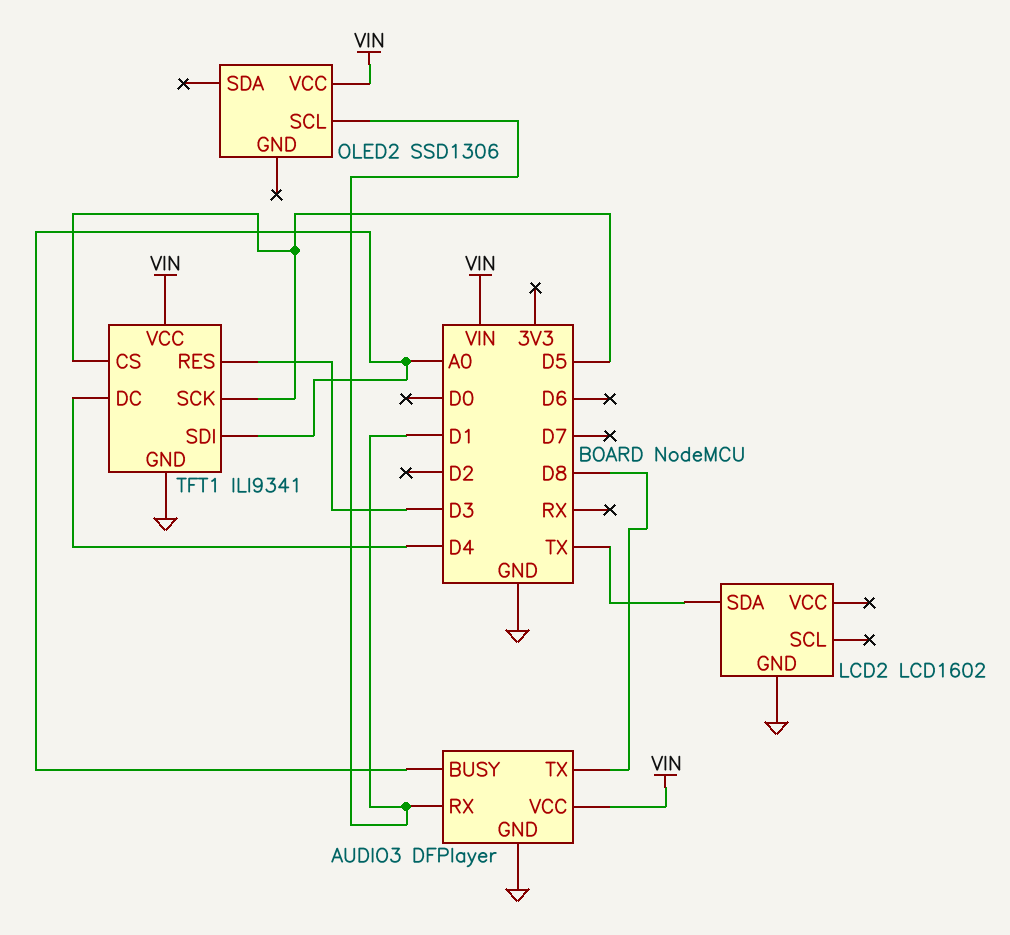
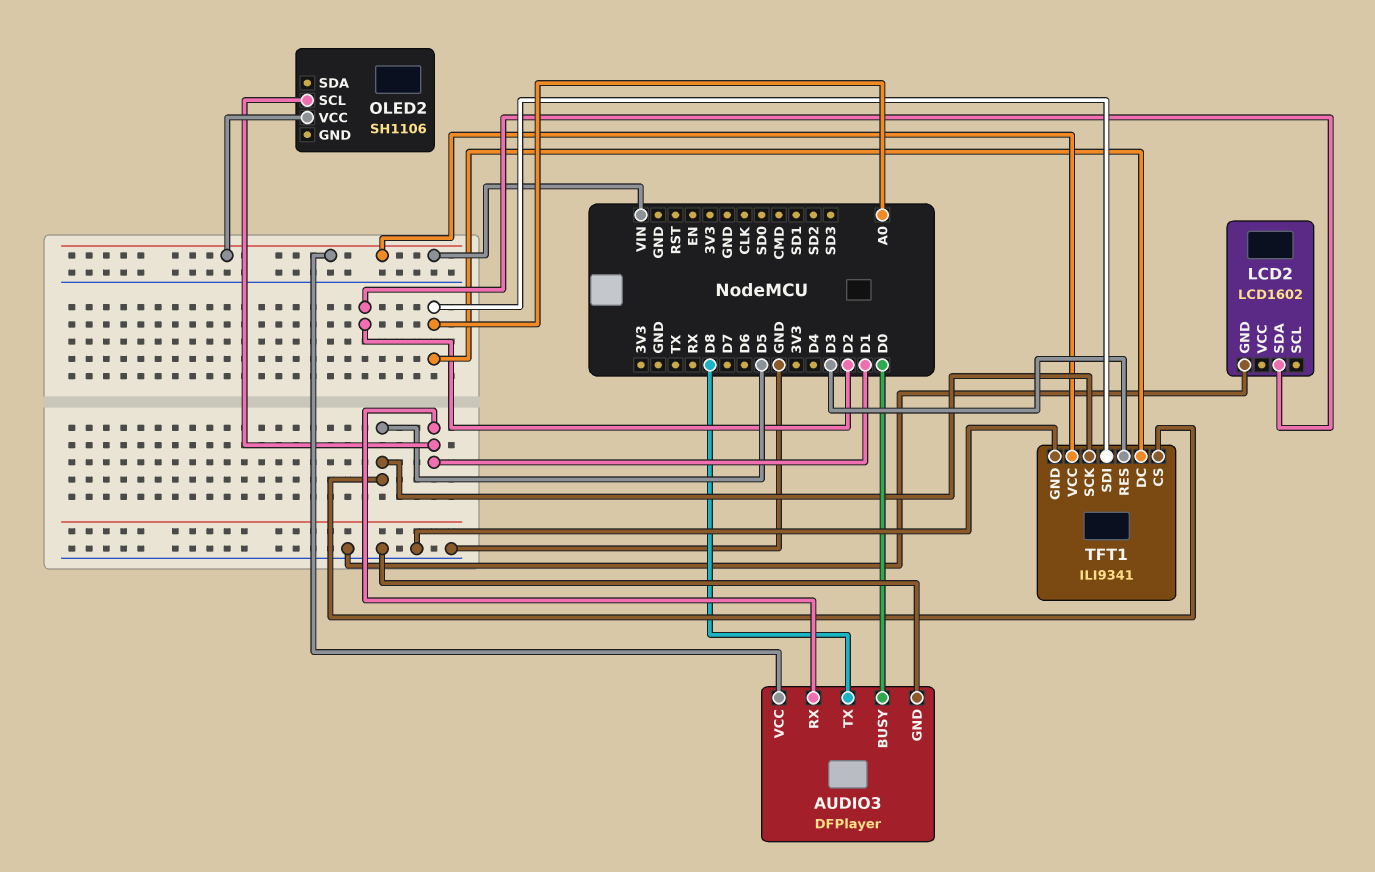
AUDIO3 pin BUSY: A0 -> D0
LCD2 pin SDA: TX -> D2
OLED2: SSD1306 -> SH1106
TFT1 pin DC: D4 -> A0

